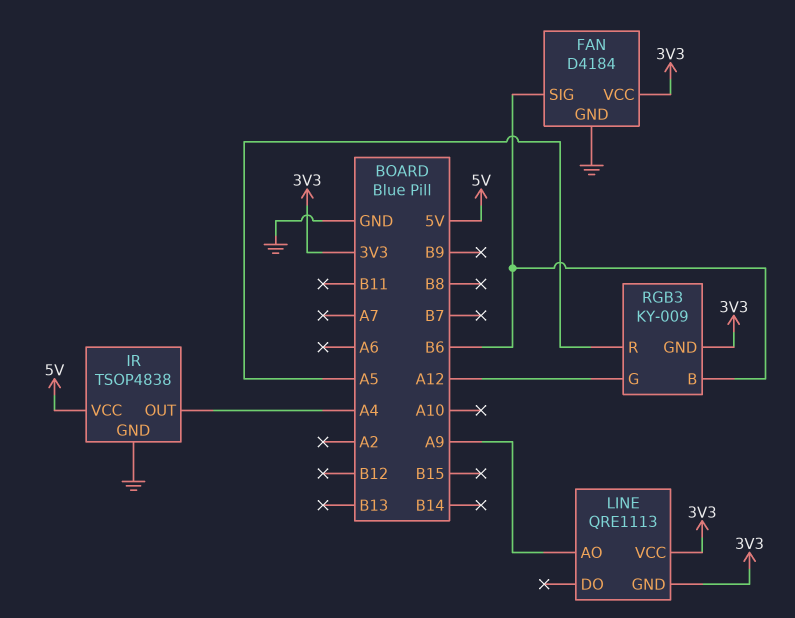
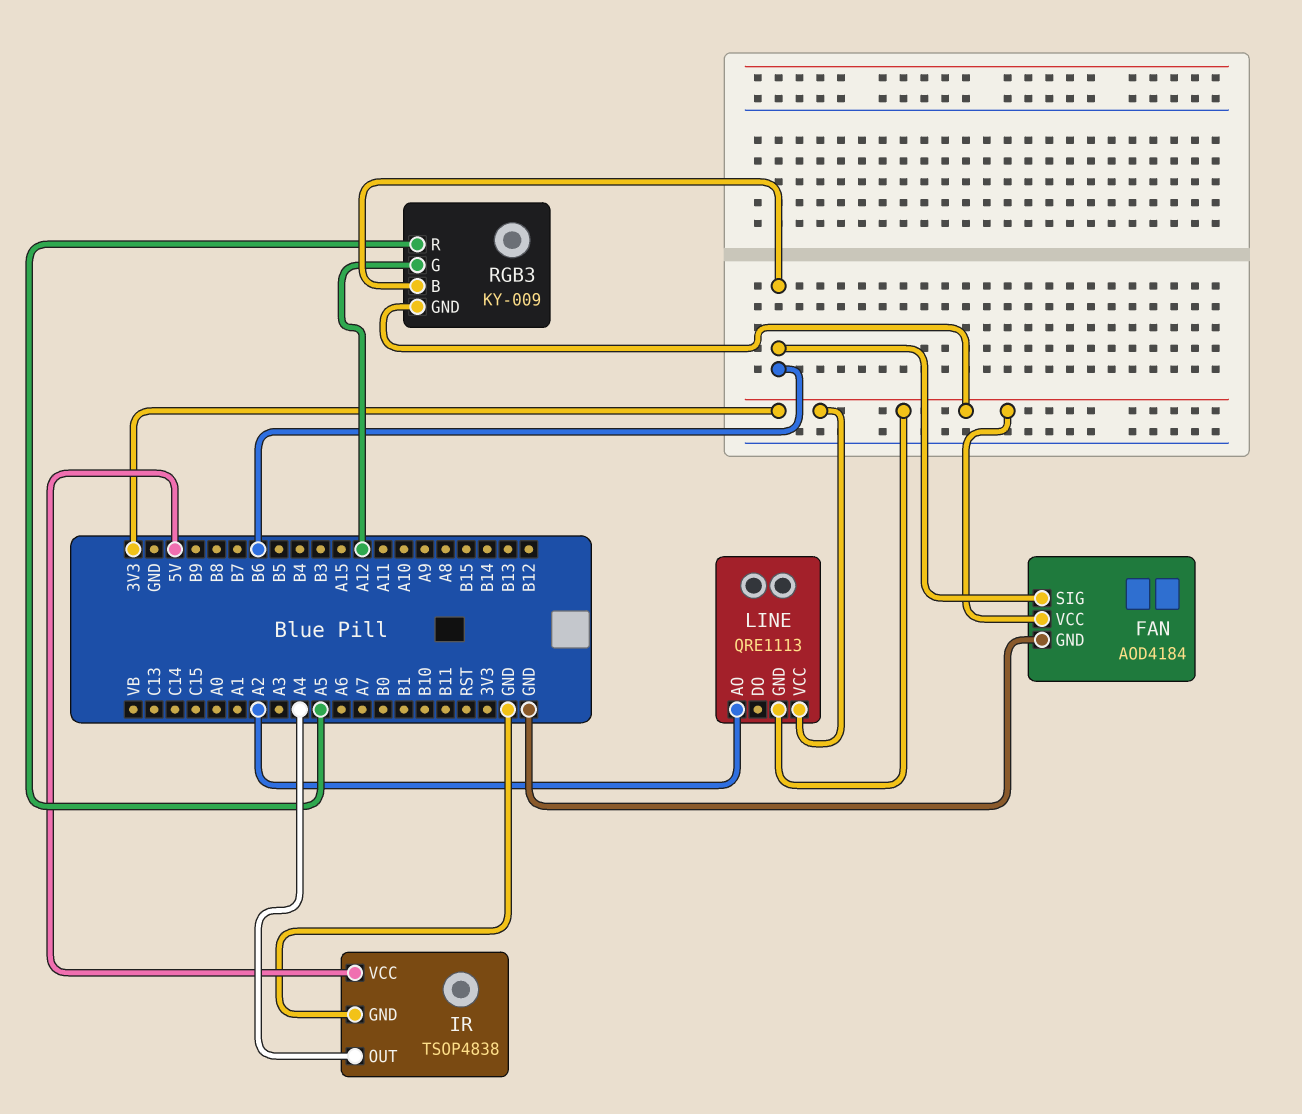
FAN: D4184 -> AOD4184
LINE pin AO: A9 -> A2

